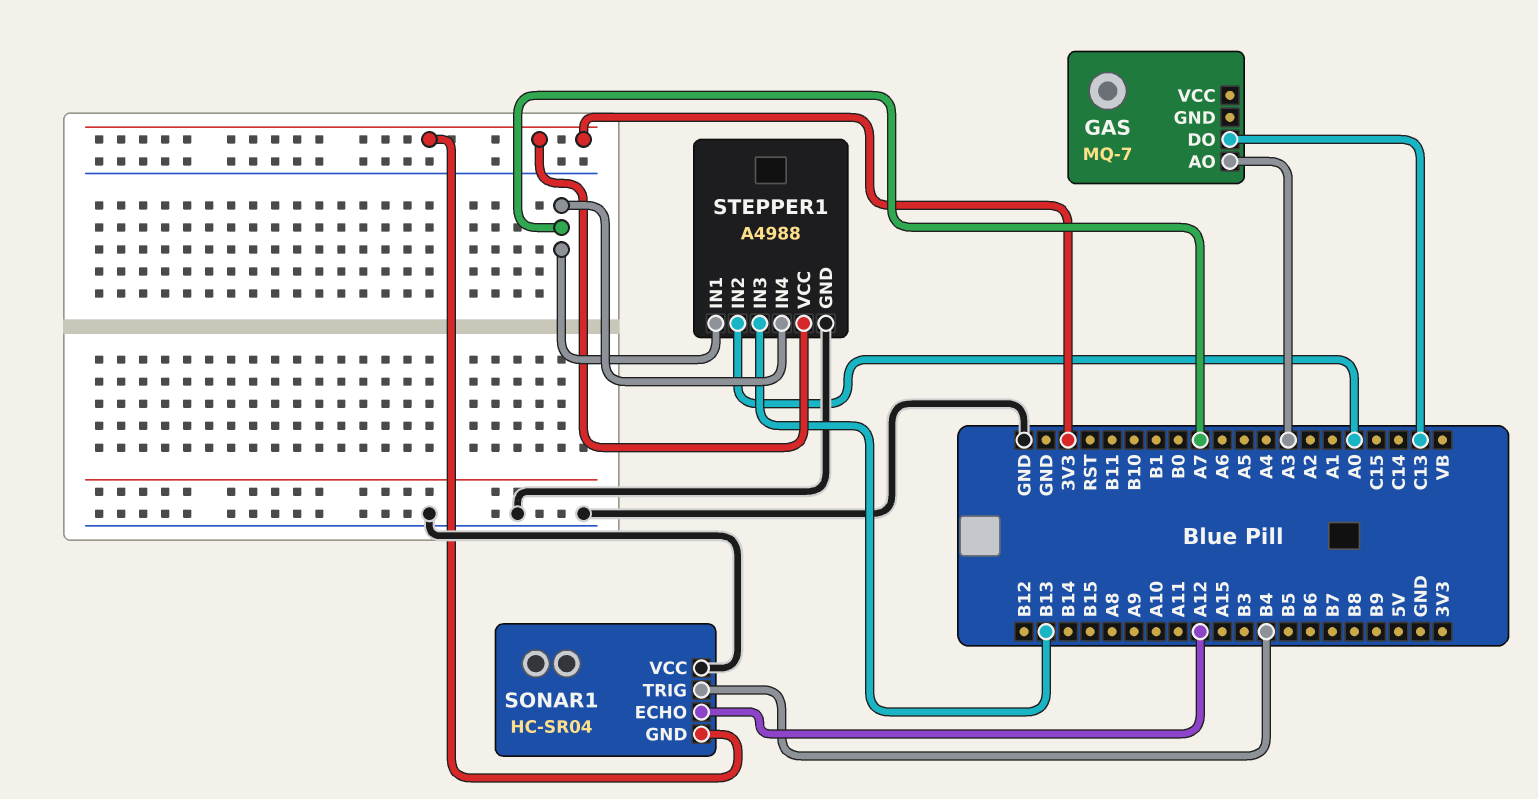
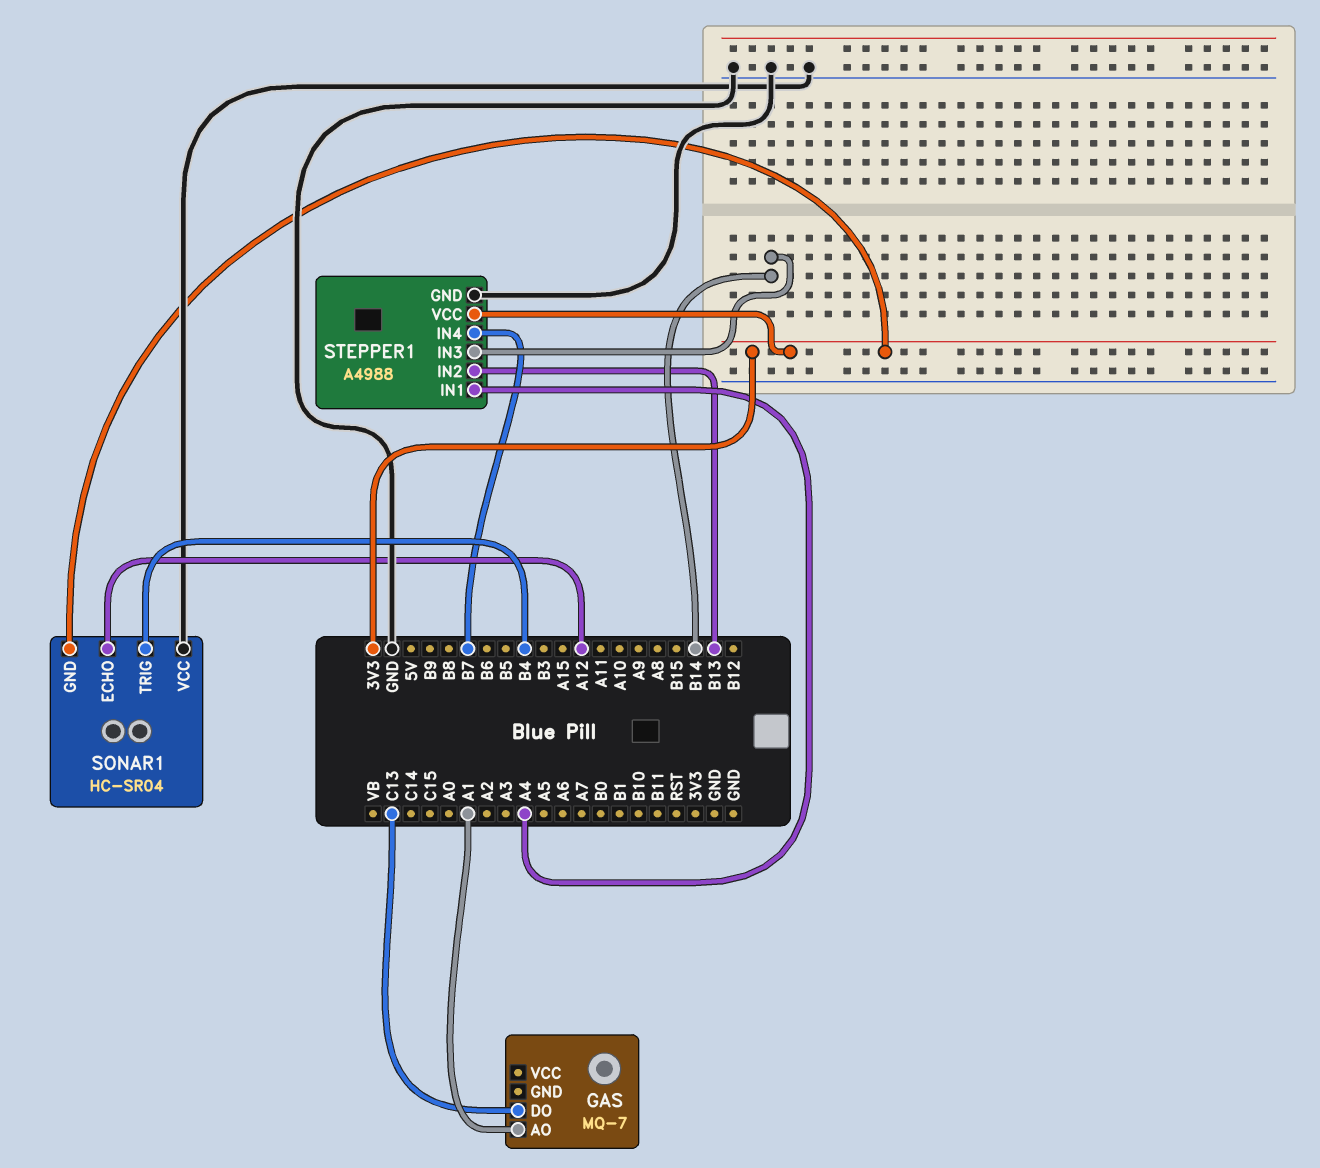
GAS pin AO: A3 -> A1
STEPPER1 pin IN1: A7 -> A4
STEPPER1 pin IN2: A0 -> B13
STEPPER1 pin IN3: B13 -> B14
STEPPER1 pin IN4: A7 -> B7

